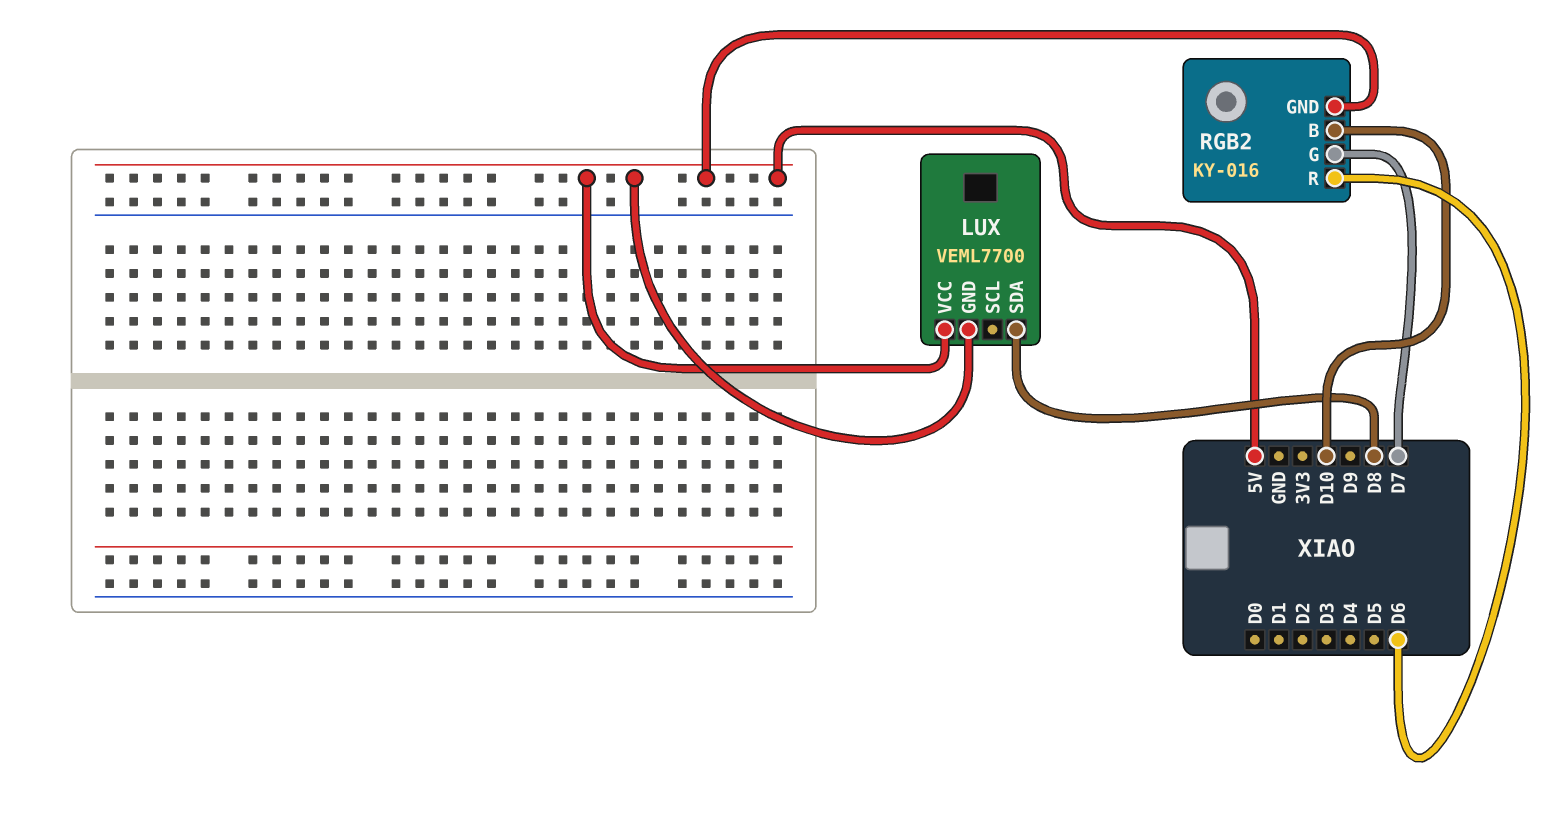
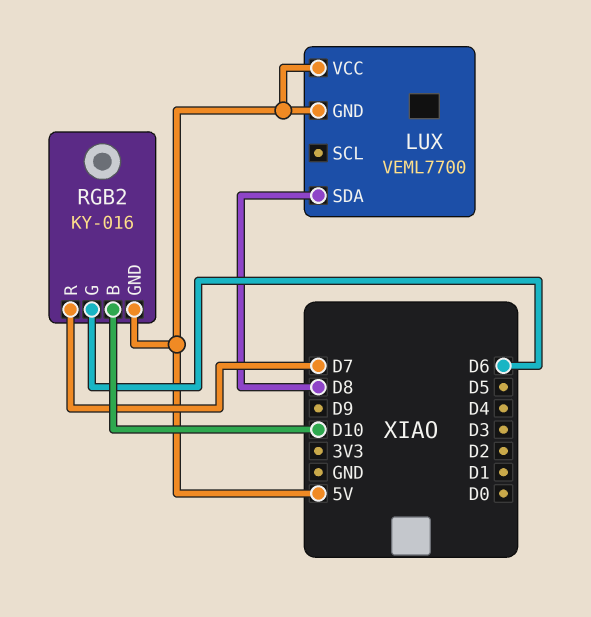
RGB2 pin G: D7 -> D6
RGB2 pin R: D6 -> D7

